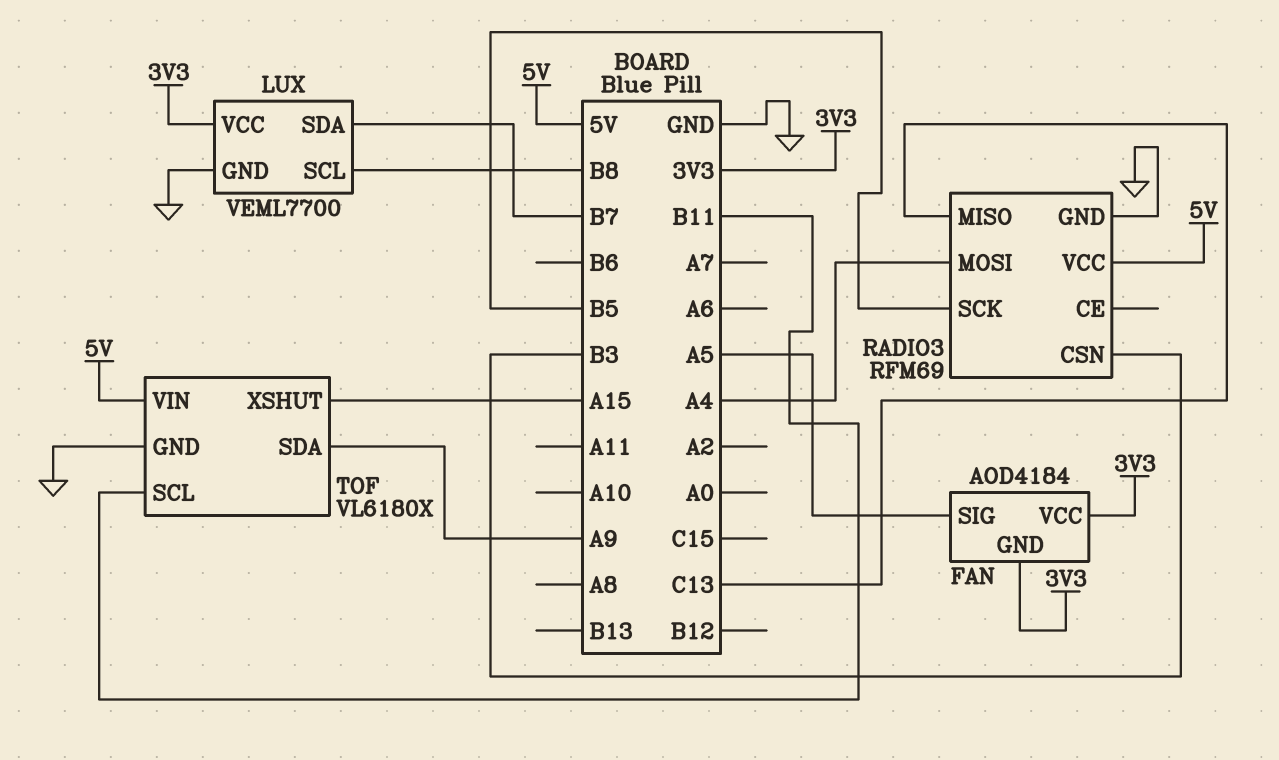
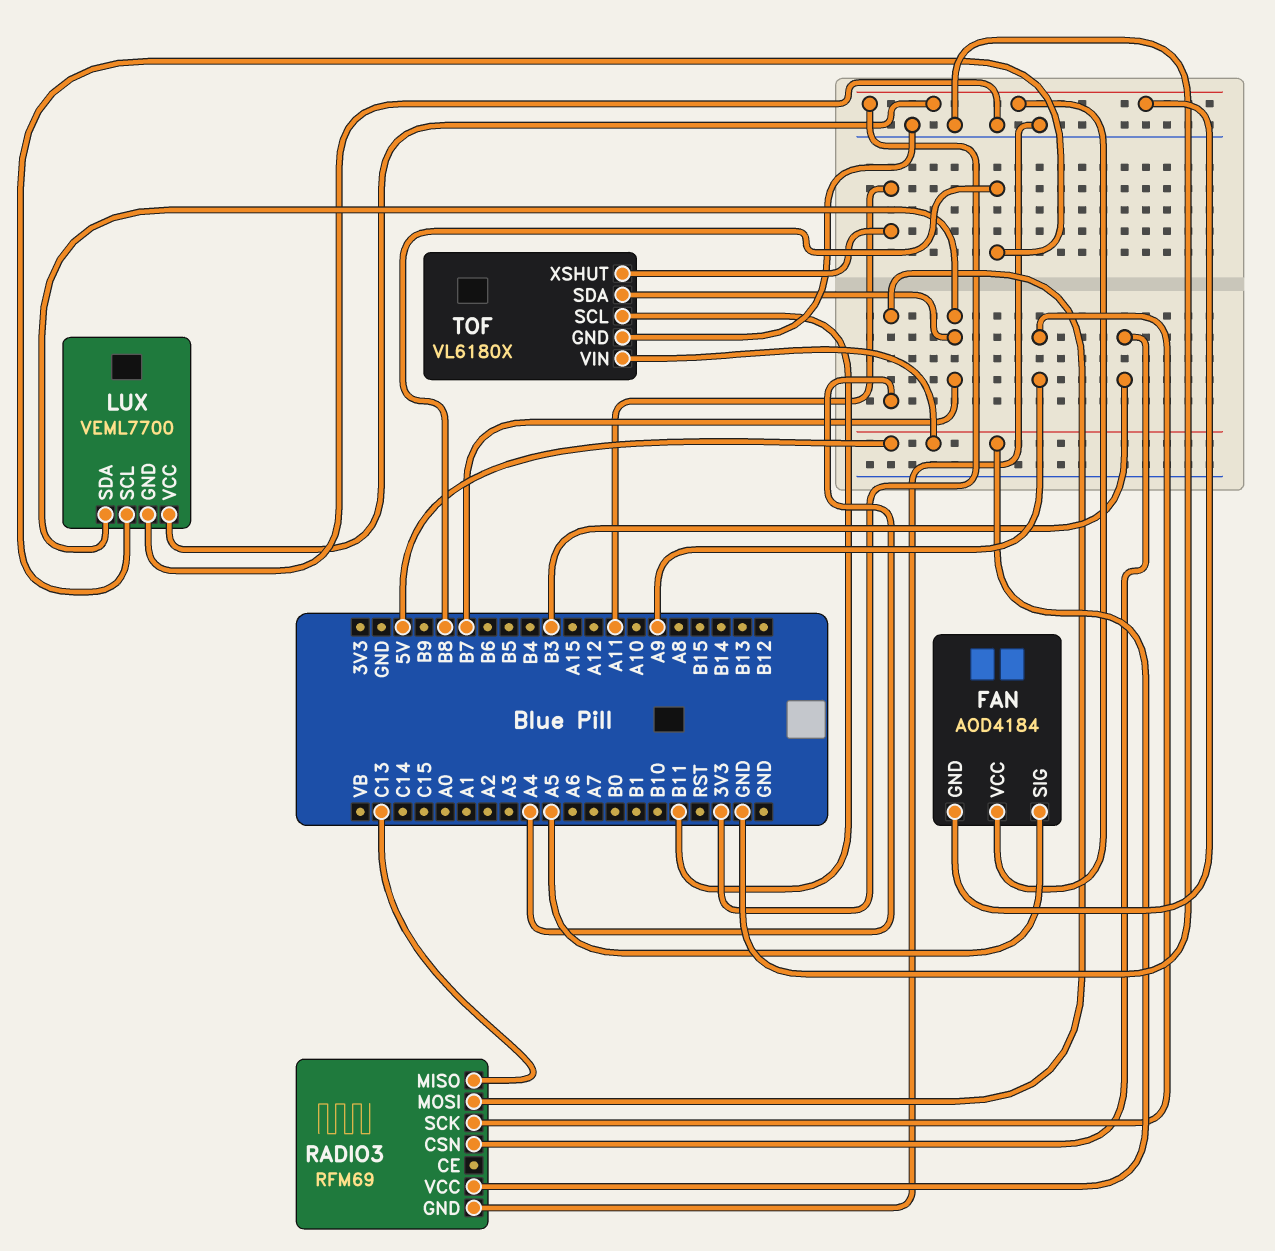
RADIO3 pin SCK: B5 -> A9
TOF pin SDA: A9 -> B7
TOF pin XSHUT: A15 -> A11

